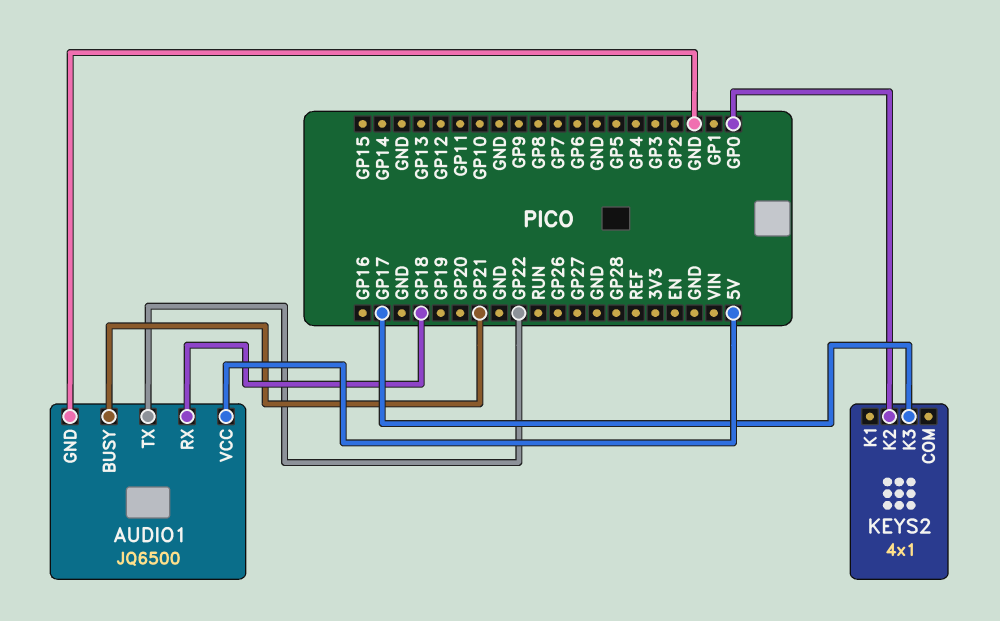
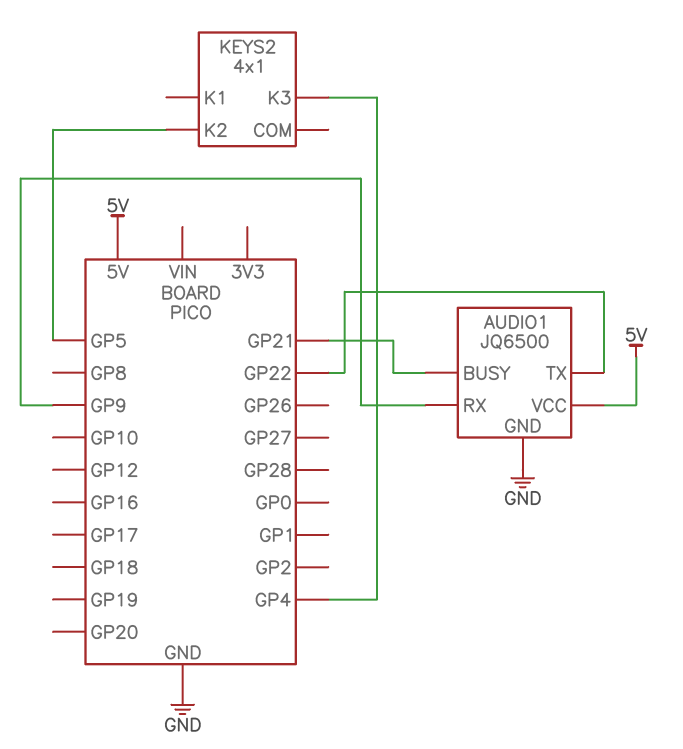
AUDIO1 pin RX: GP18 -> GP9
KEYS2 pin K2: GP0 -> GP5
KEYS2 pin K3: GP17 -> GP4

